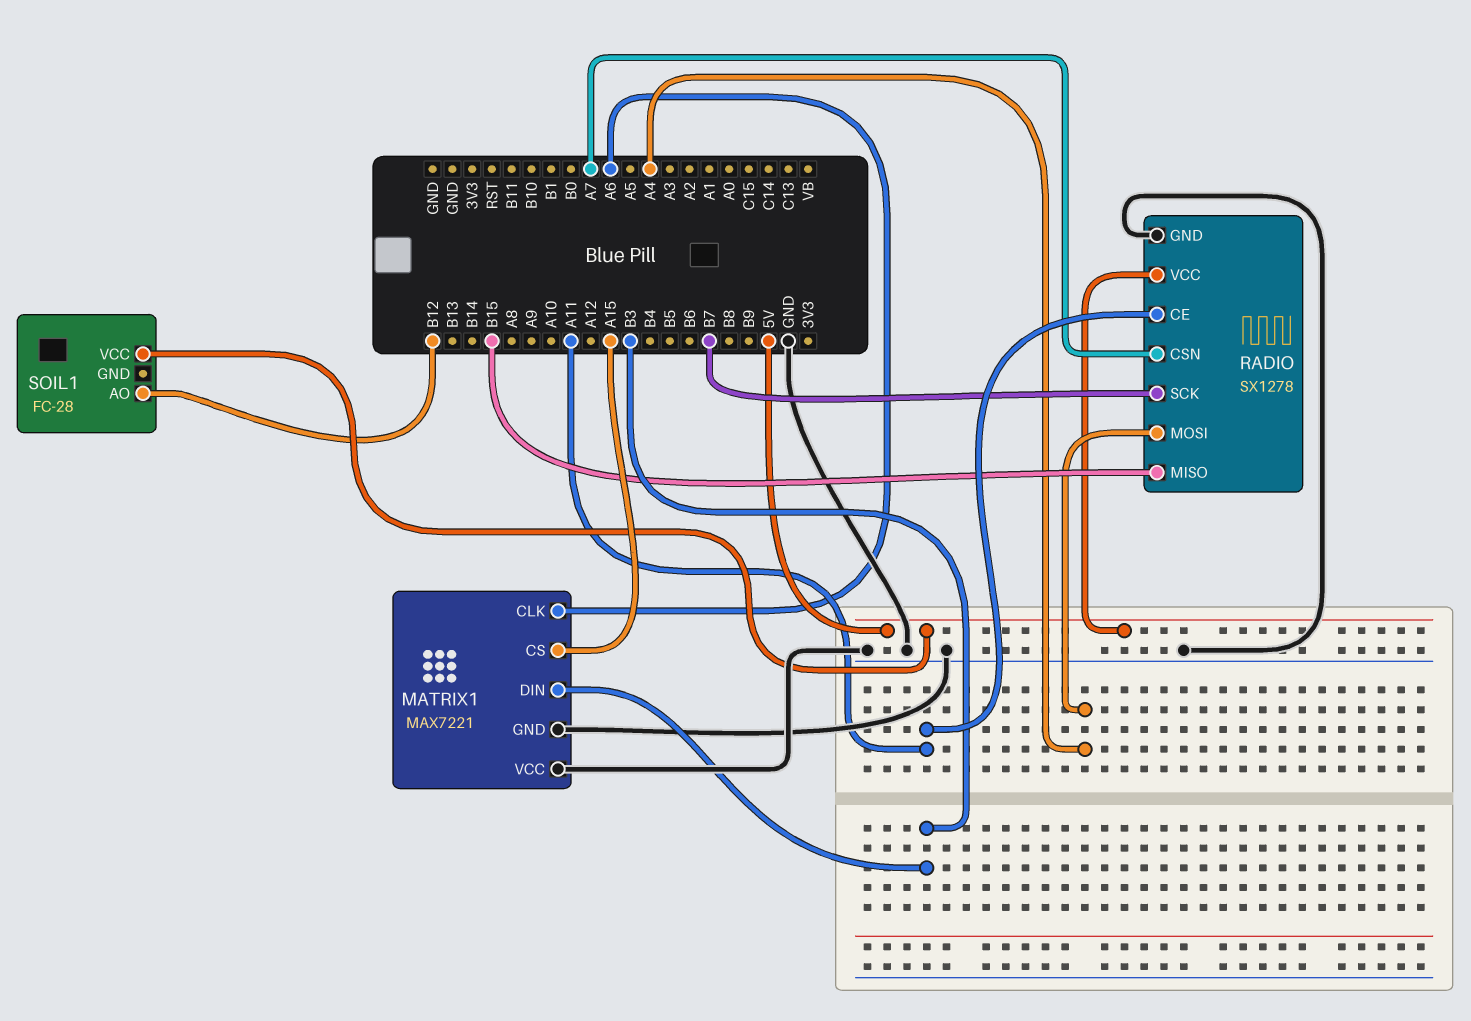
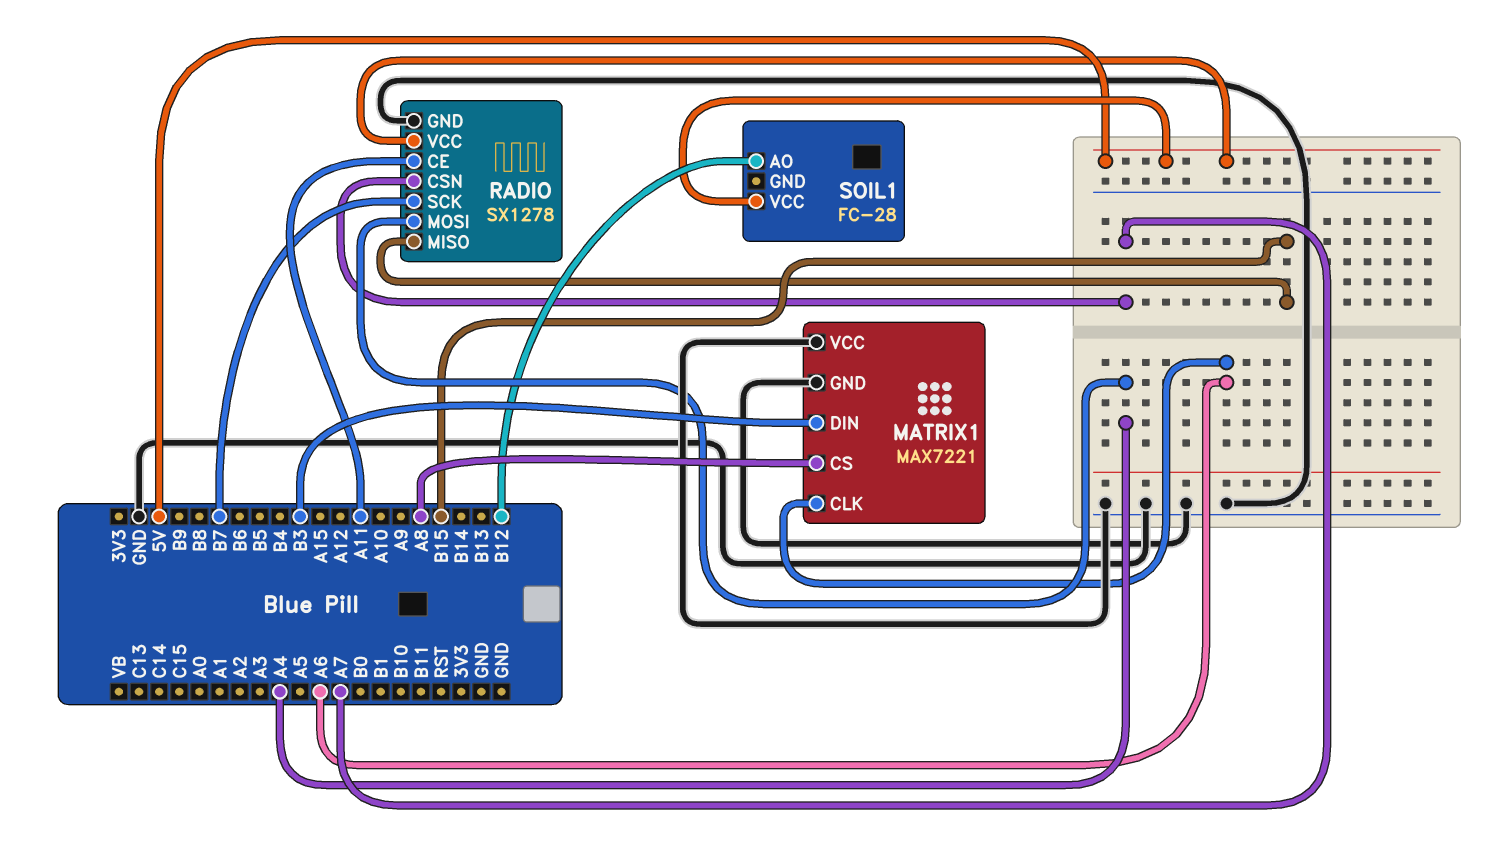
MATRIX1 pin CS: A15 -> A8

